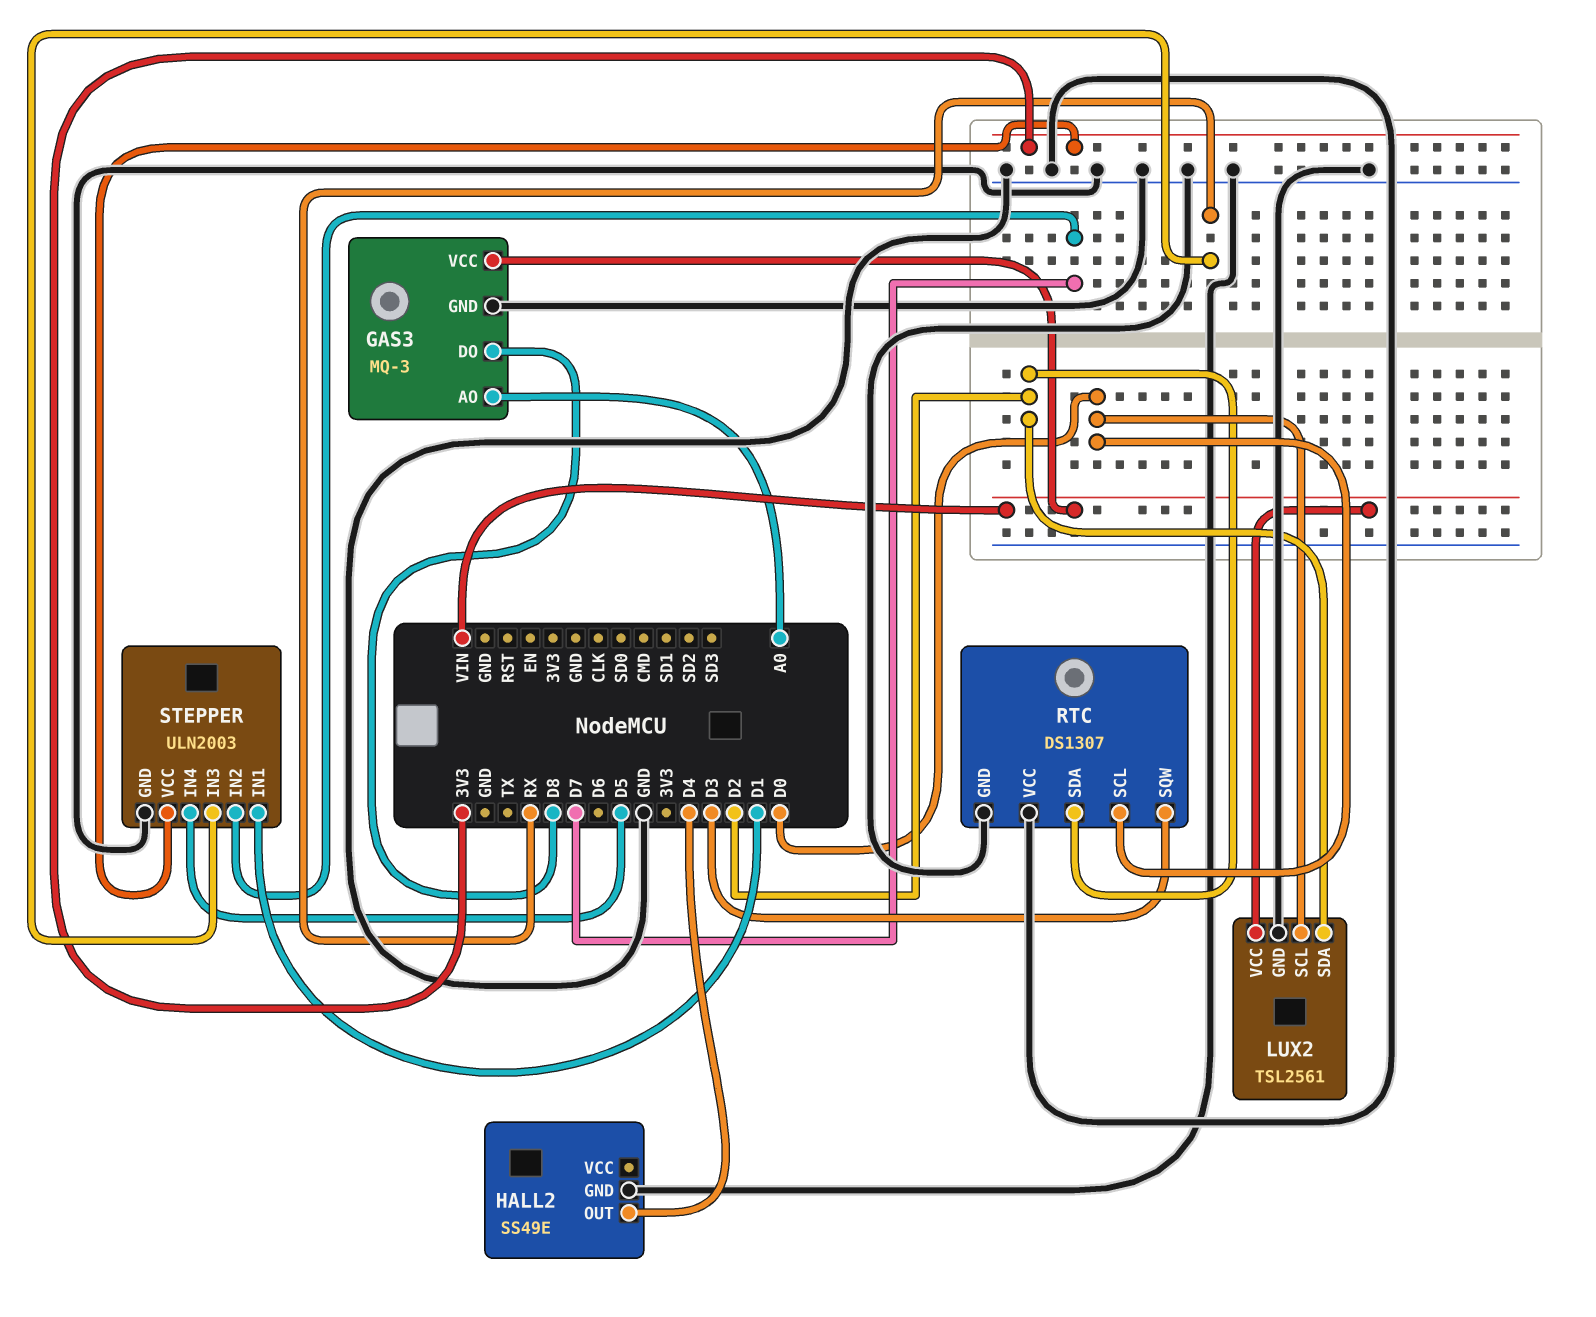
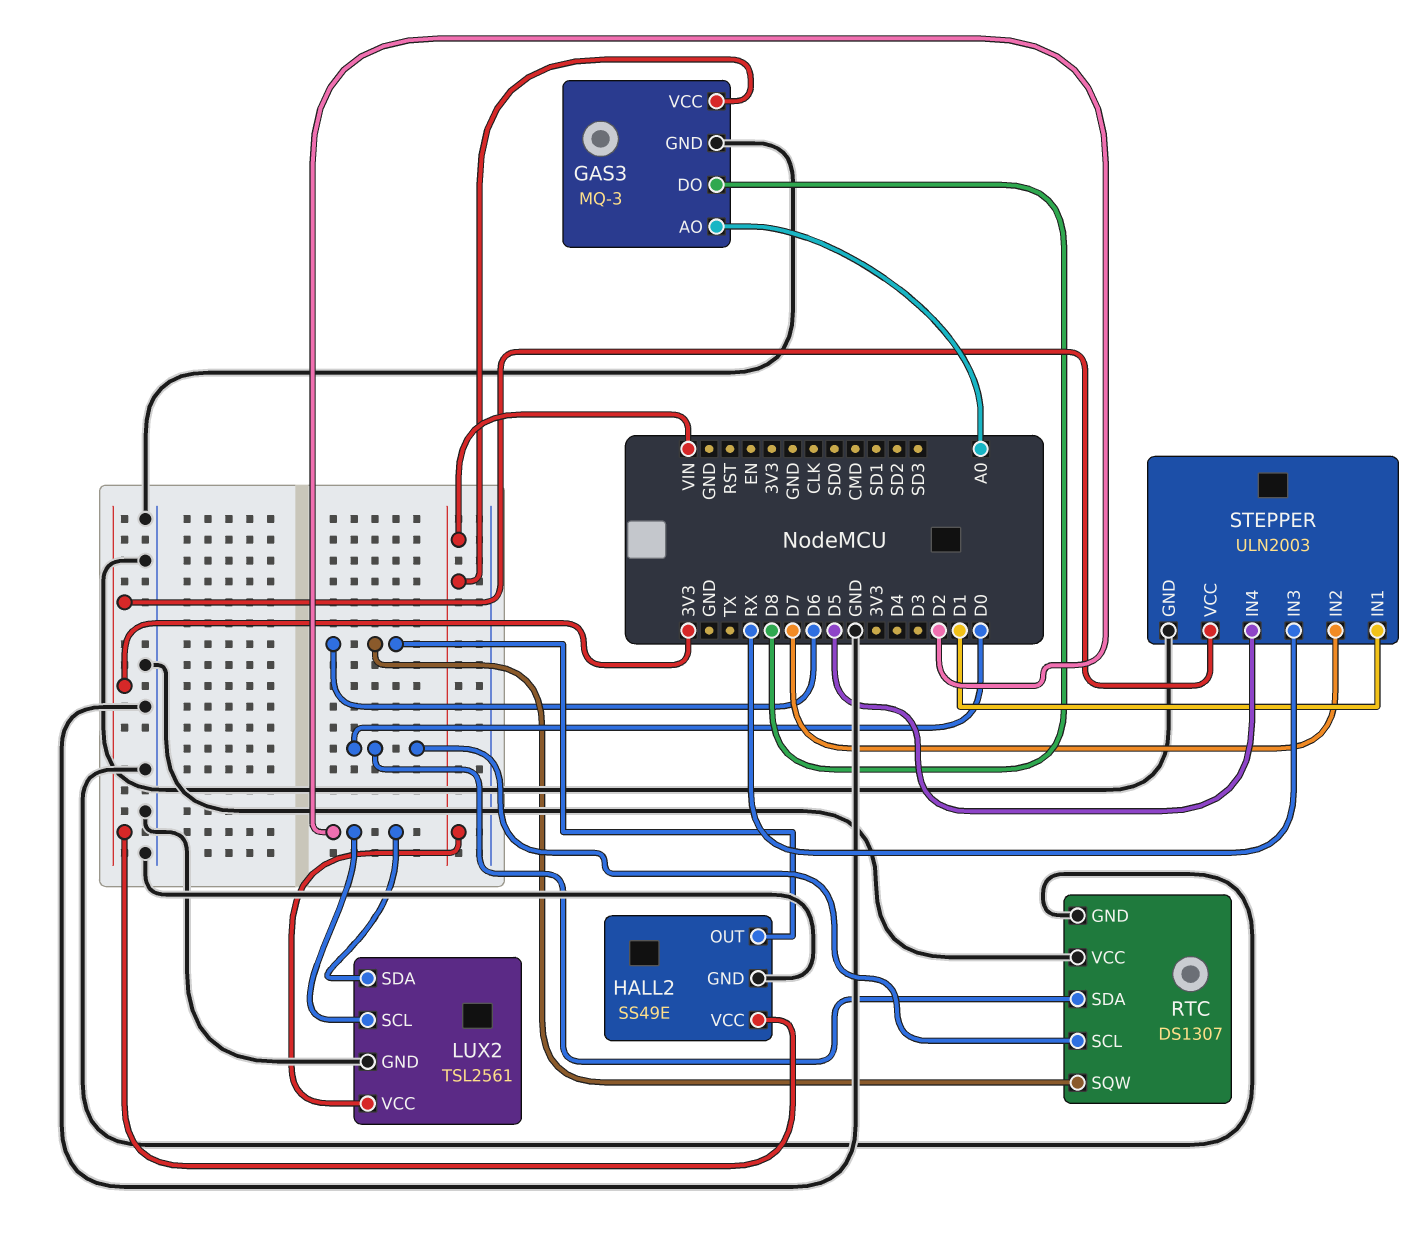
HALL2 pin OUT: D4 -> D6
HALL2 pin VCC: none -> 3V3
LUX2 pin SCL: D0 -> D2
RTC pin SDA: D2 -> D0
RTC pin SQW: D3 -> D6

